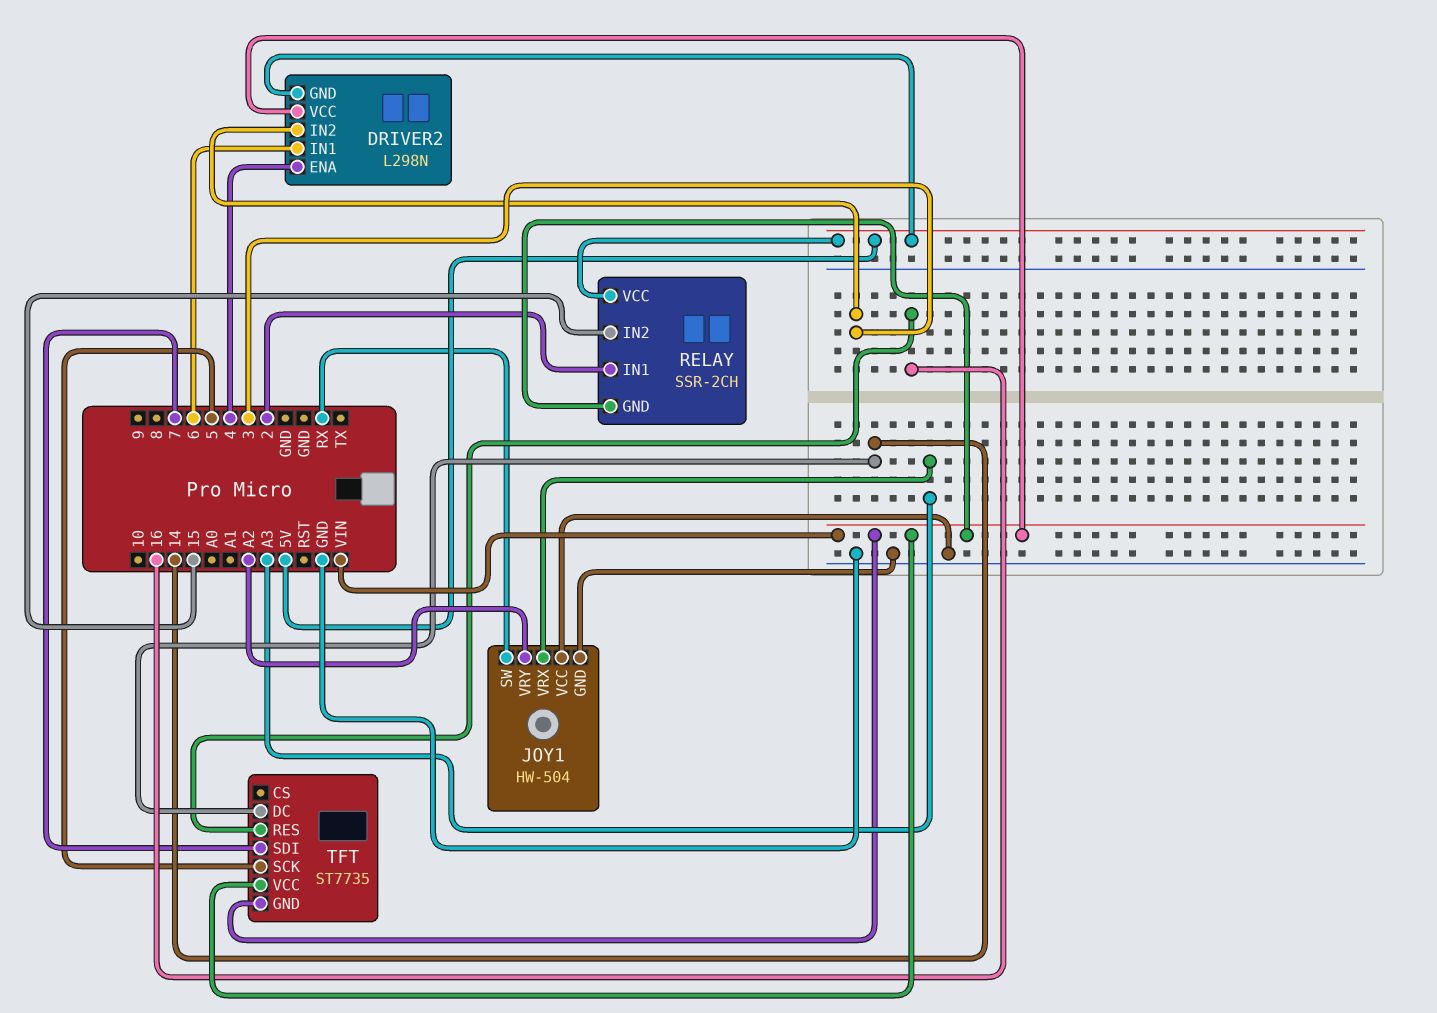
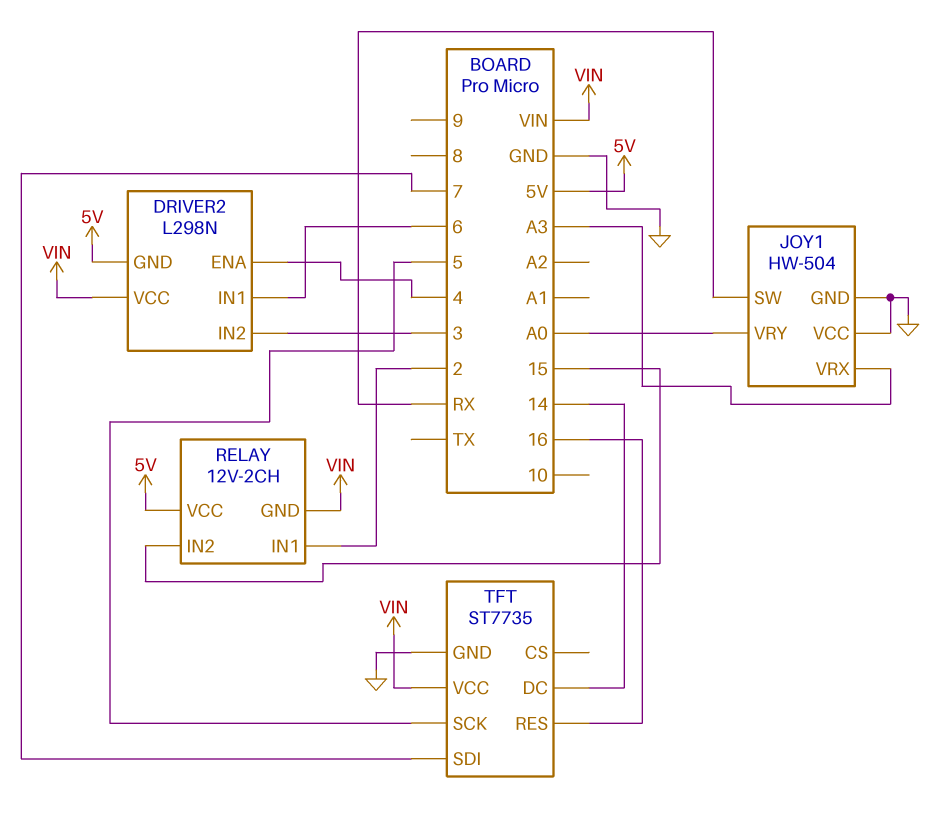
JOY1 pin VRY: A2 -> A0
RELAY: SSR-2CH -> 12V-2CH
TFT pin GND: VIN -> GND

